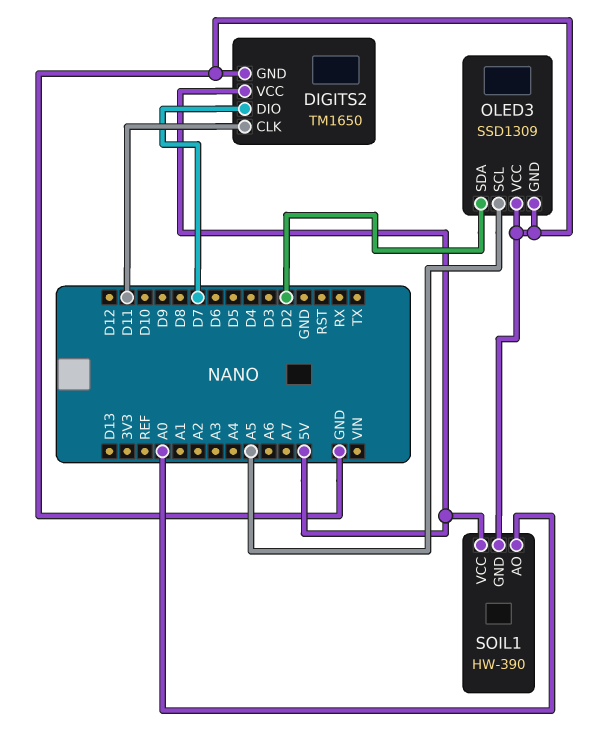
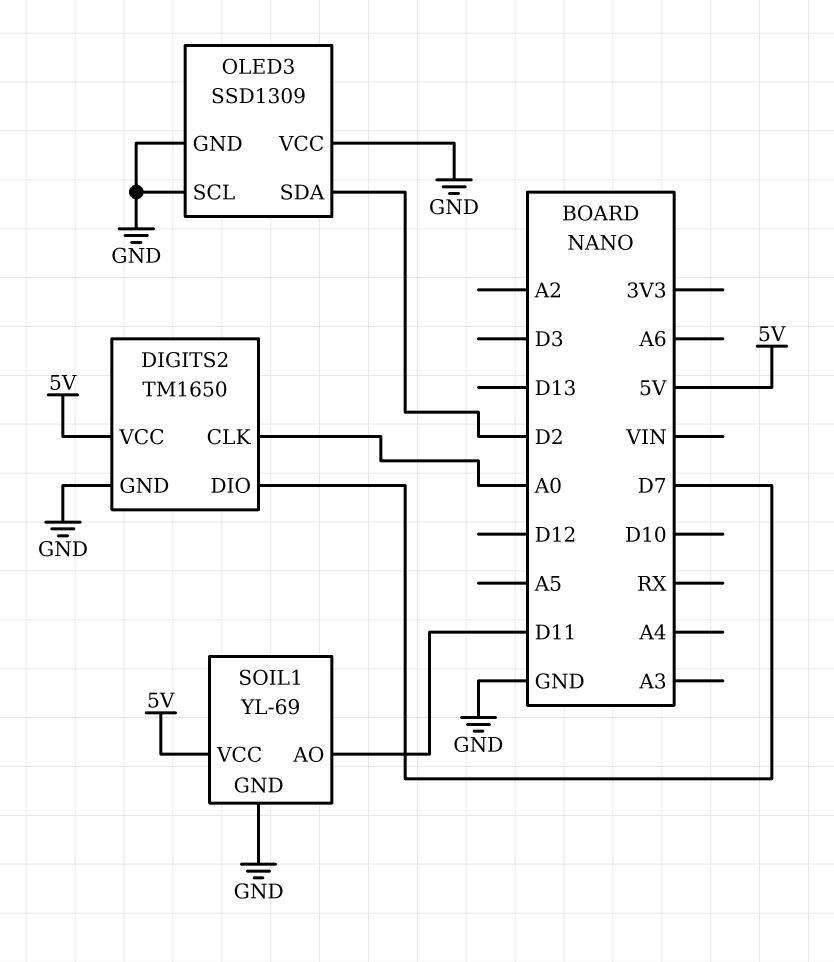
DIGITS2 pin CLK: D11 -> A0
OLED3 pin SCL: A5 -> GND
SOIL1: HW-390 -> YL-69
SOIL1 pin AO: A0 -> D11

